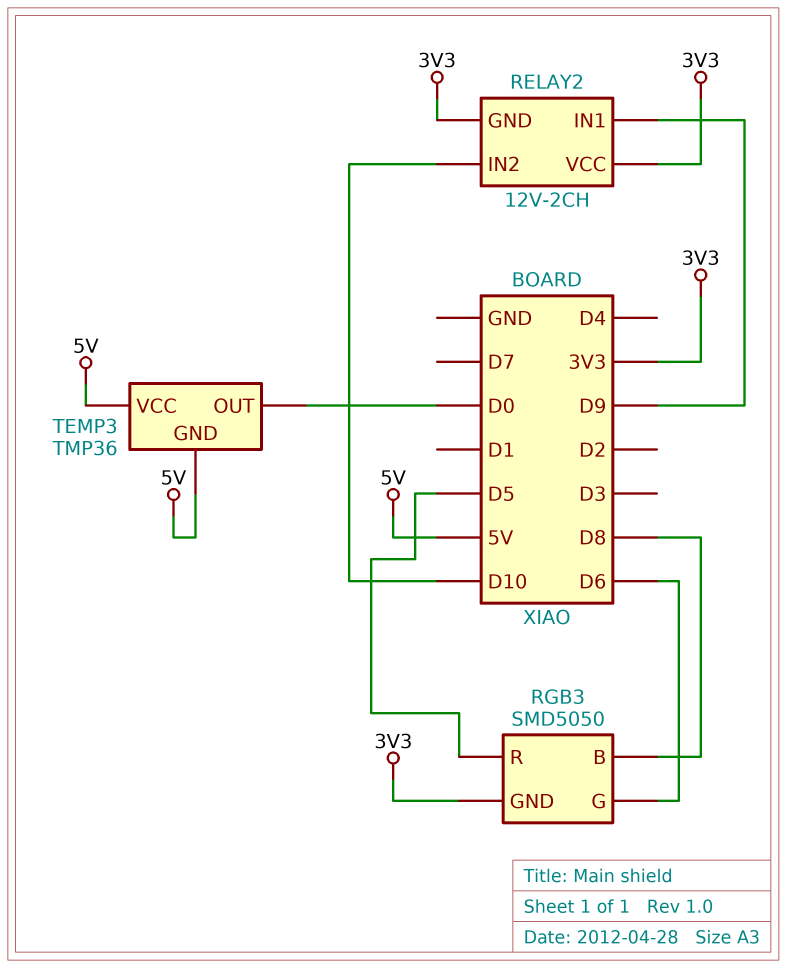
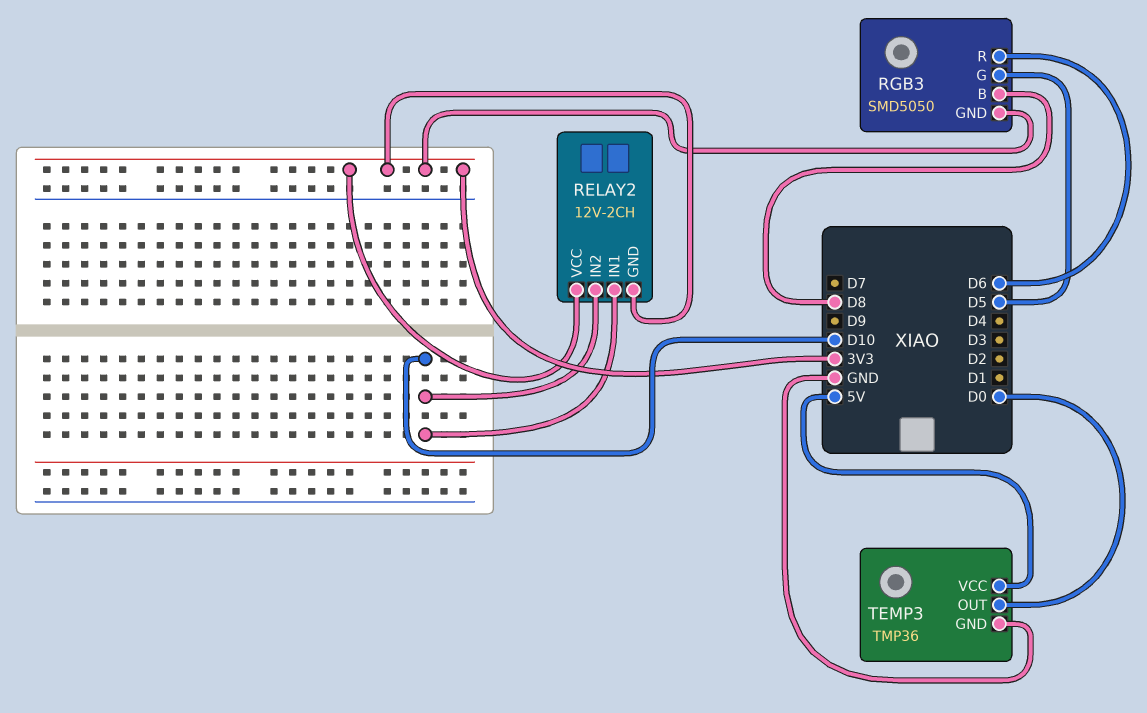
RELAY2 pin IN1: D9 -> D10
RGB3 pin G: D6 -> D5
RGB3 pin R: D5 -> D6
TEMP3 pin GND: 5V -> GND

